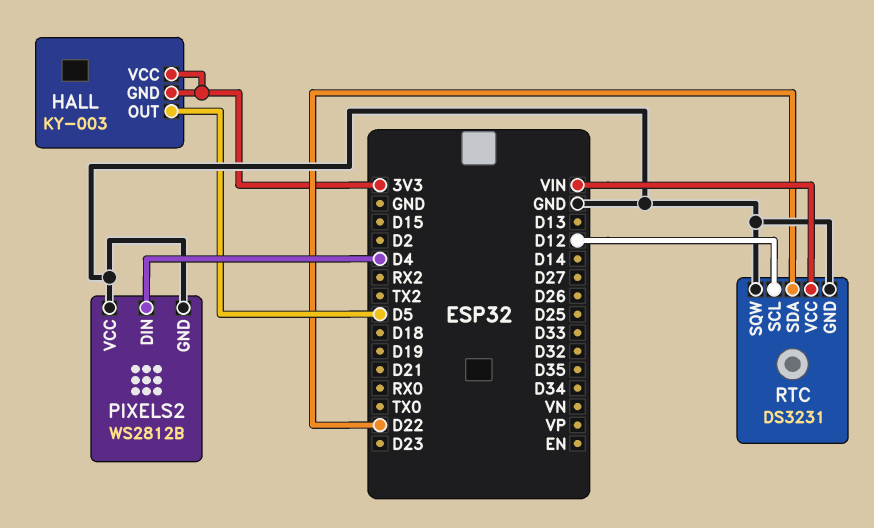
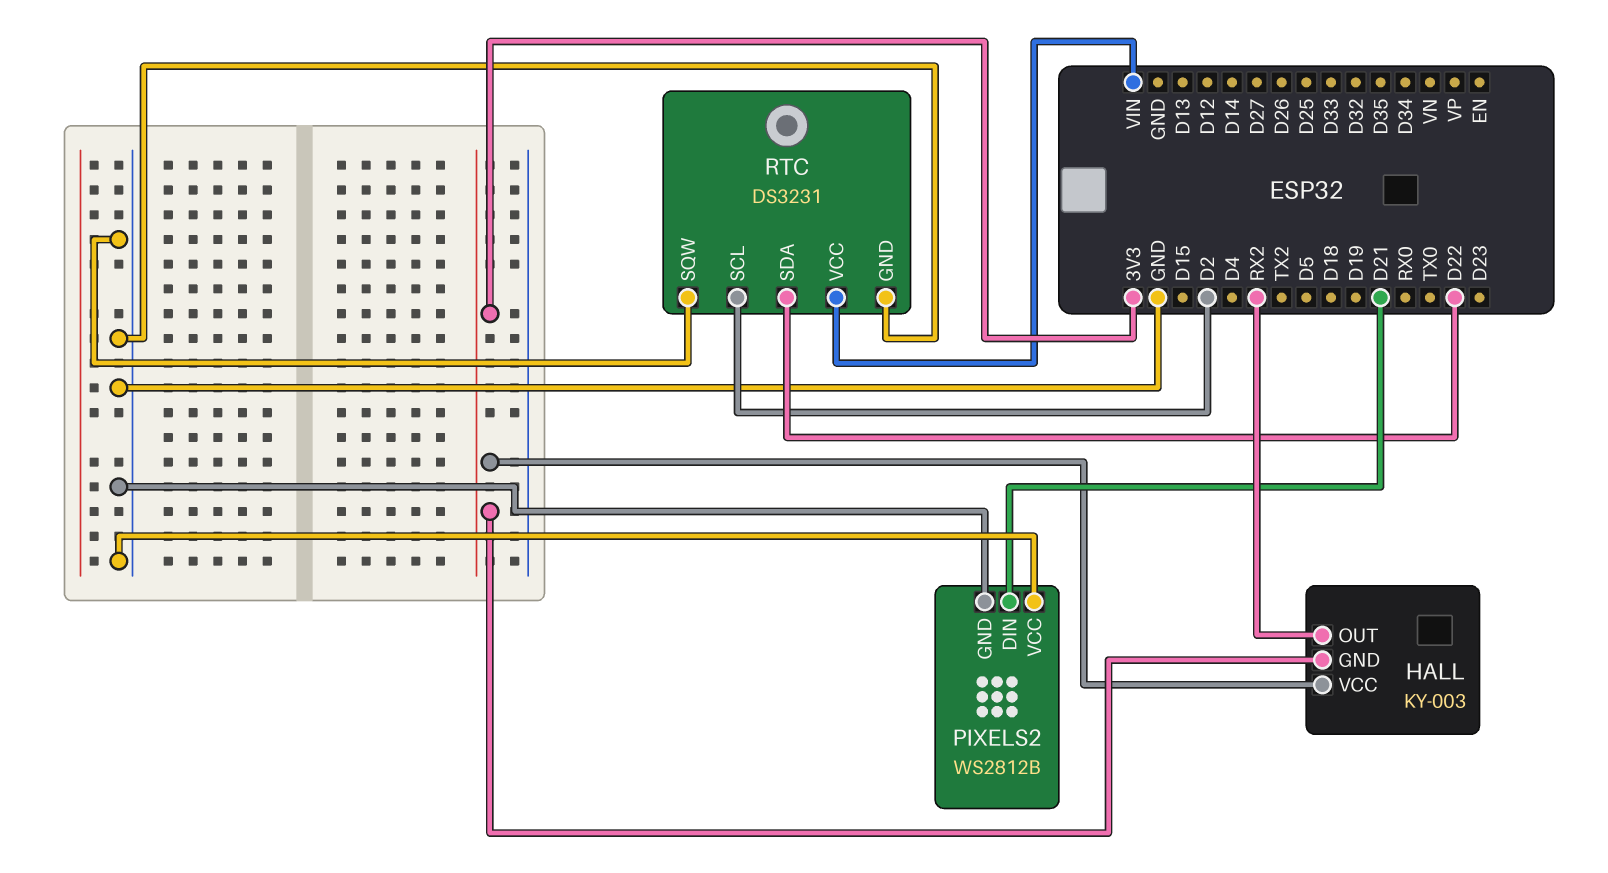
HALL pin OUT: D5 -> RX2
PIXELS2 pin DIN: D4 -> D21
RTC pin SCL: D12 -> D2

